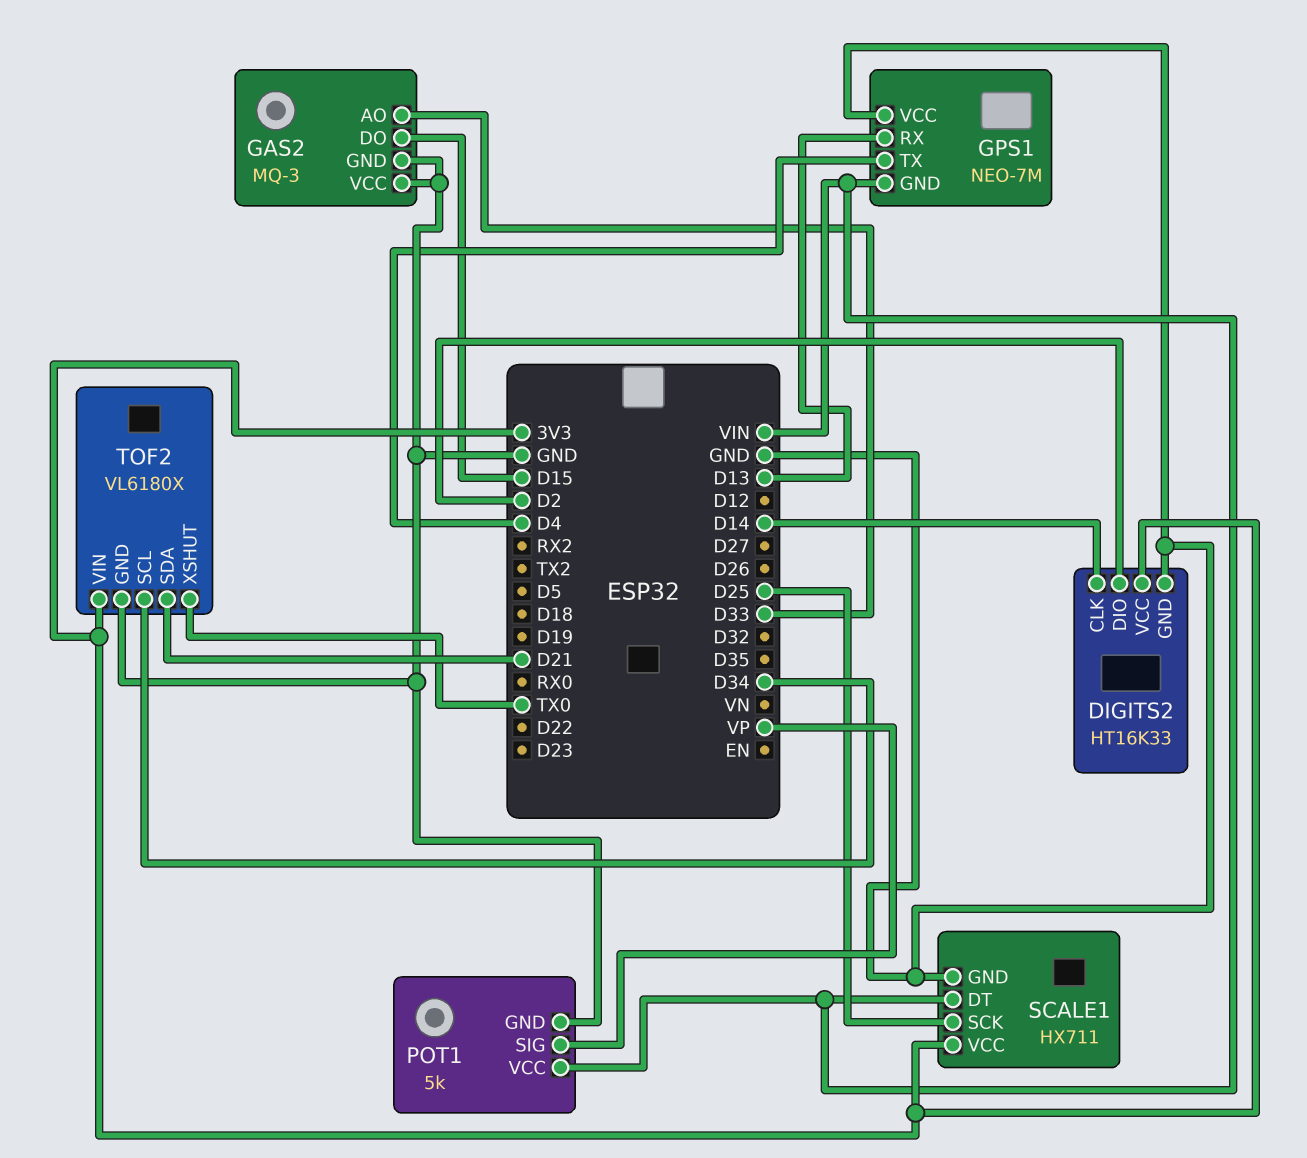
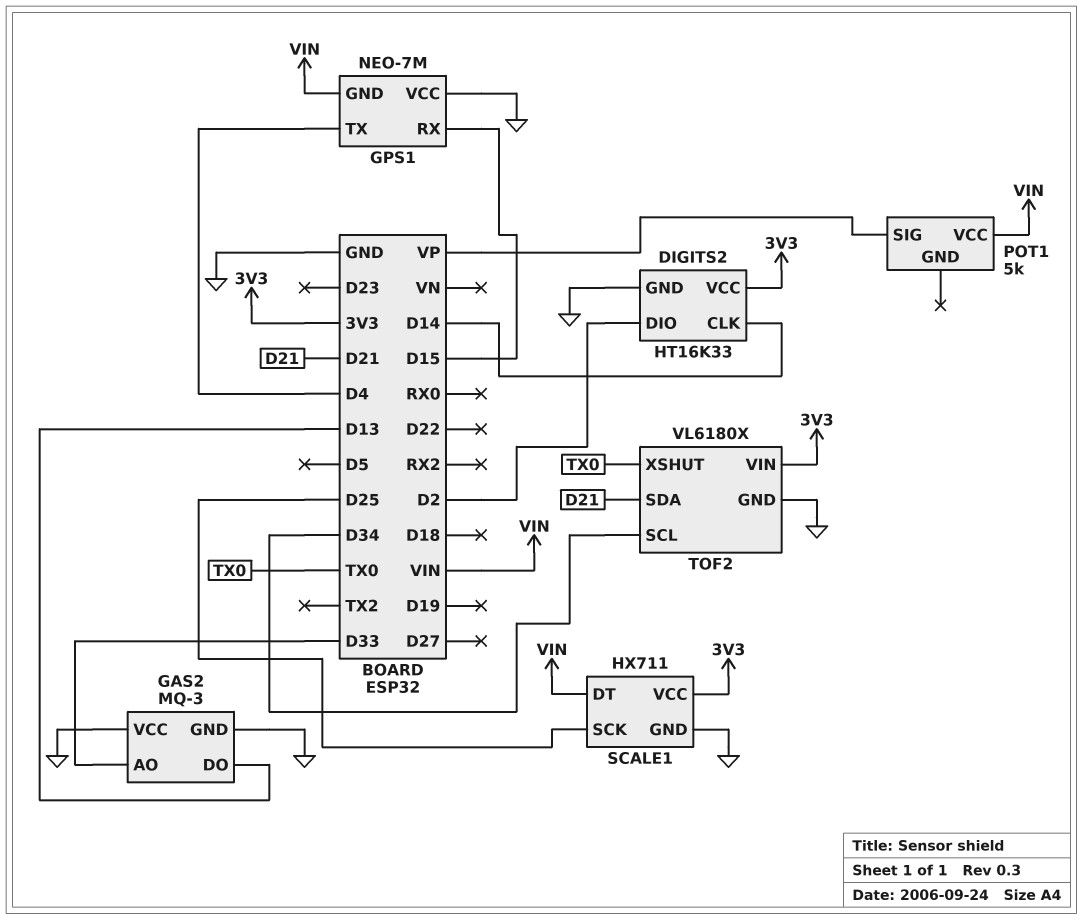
GAS2 pin DO: D15 -> D13
GPS1 pin RX: D13 -> D15
POT1 pin GND: GND -> none

